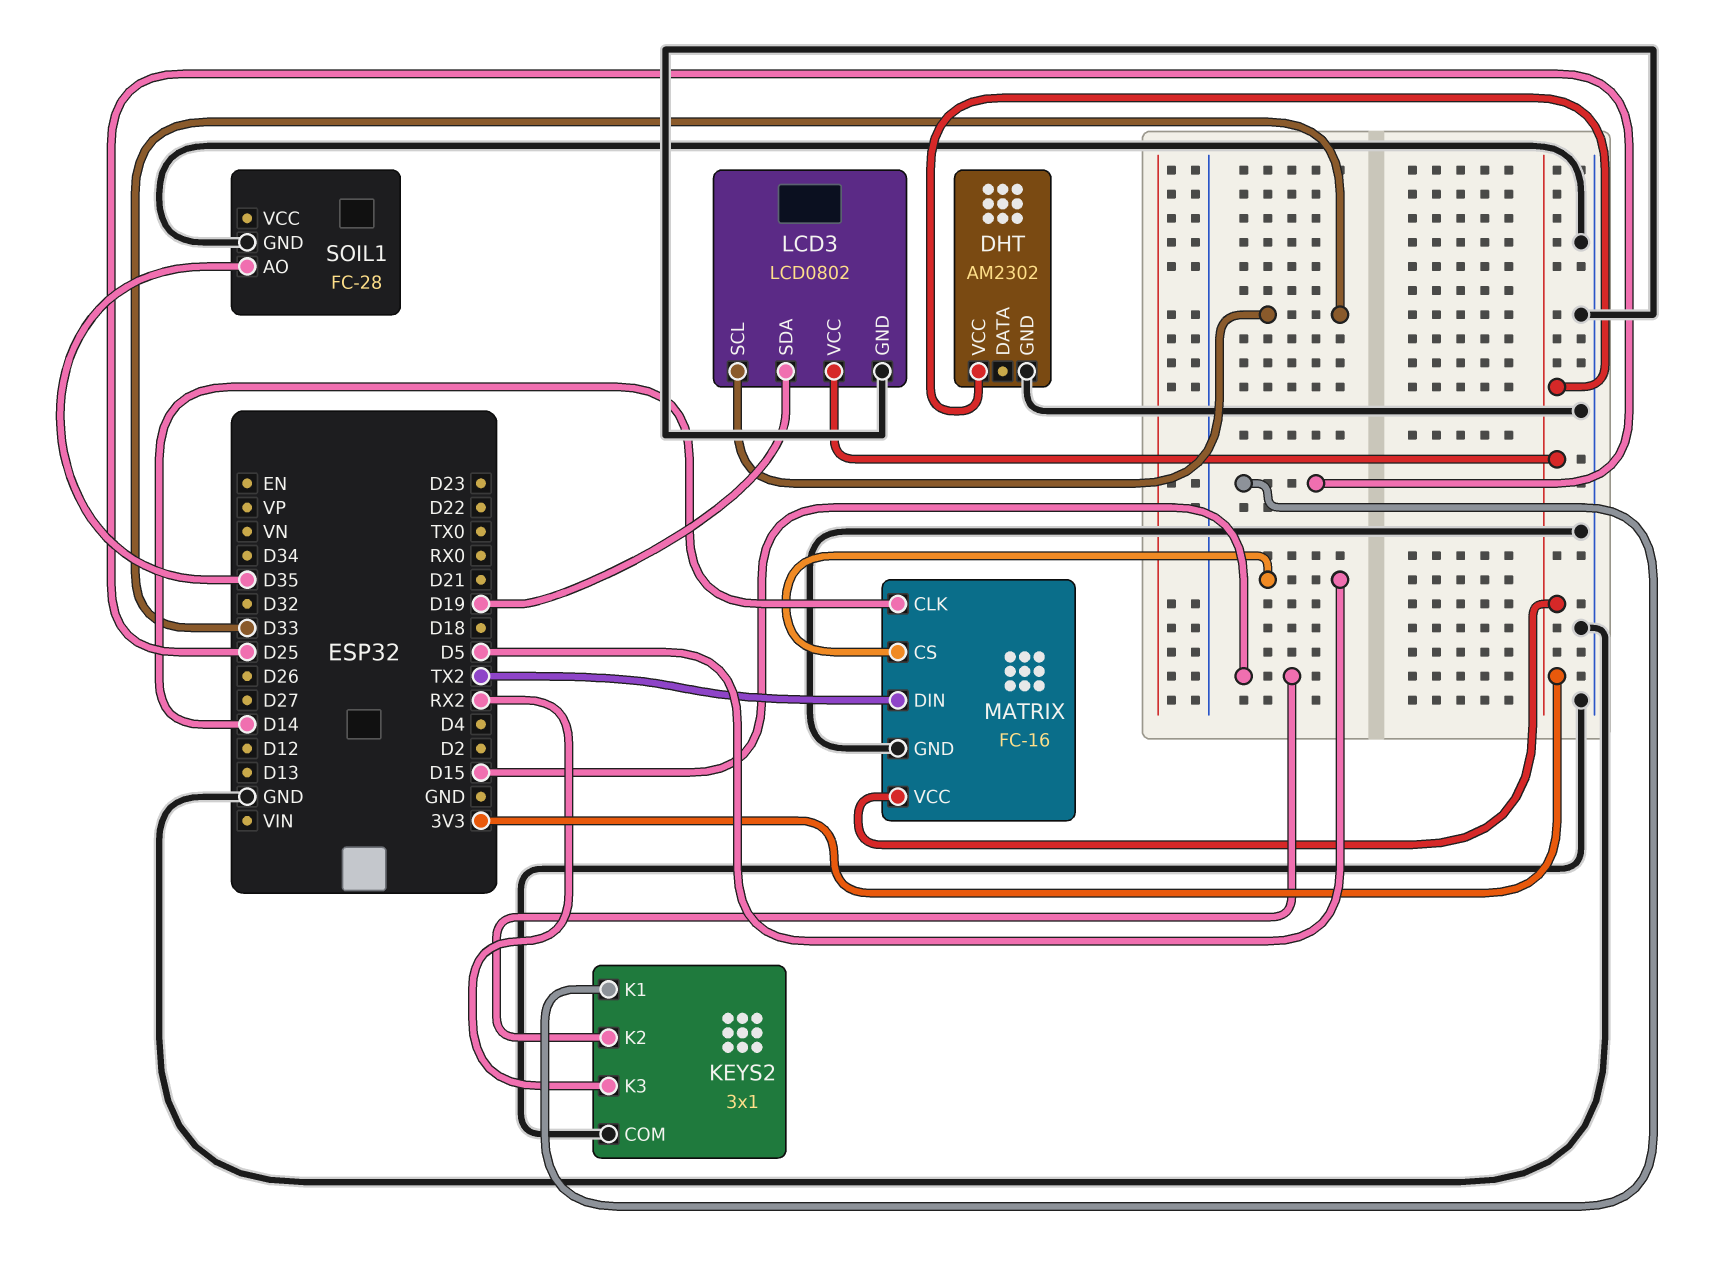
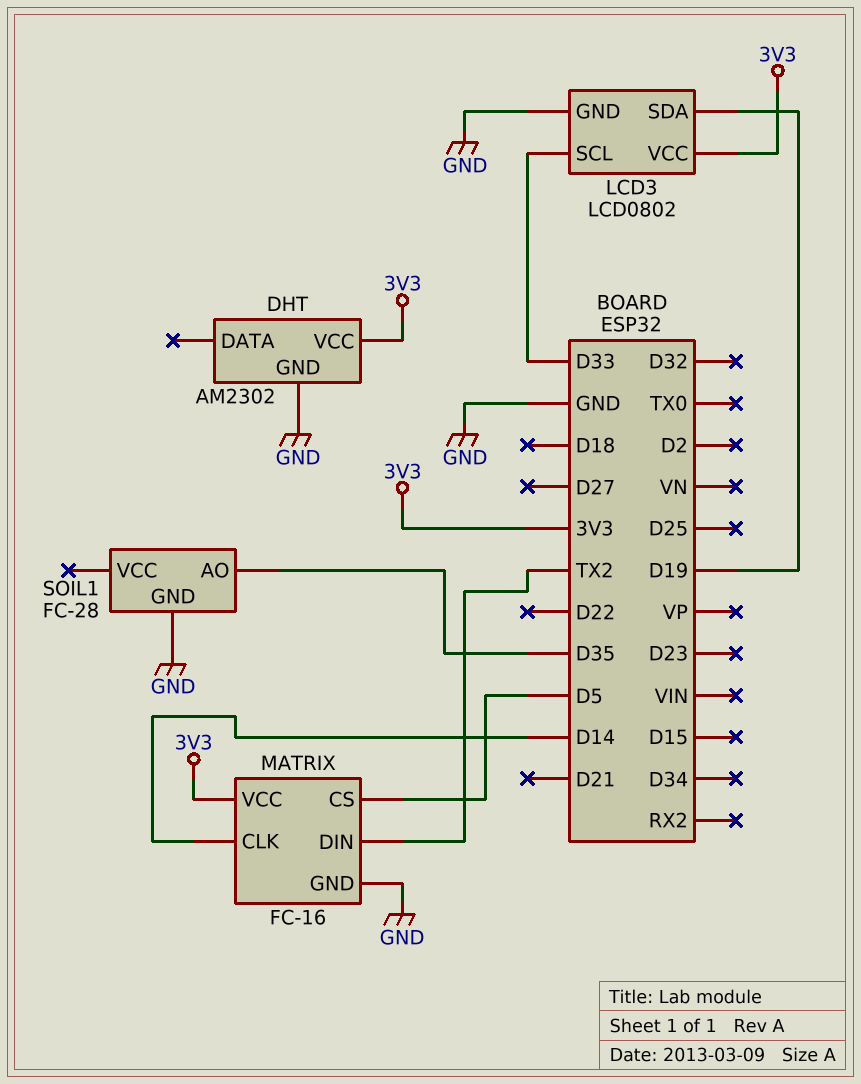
KEYS2: 3x1 -> none
KEYS2 pin COM: GND -> none
KEYS2 pin K1: D25 -> none
KEYS2 pin K2: D15 -> none
KEYS2 pin K3: RX2 -> none

